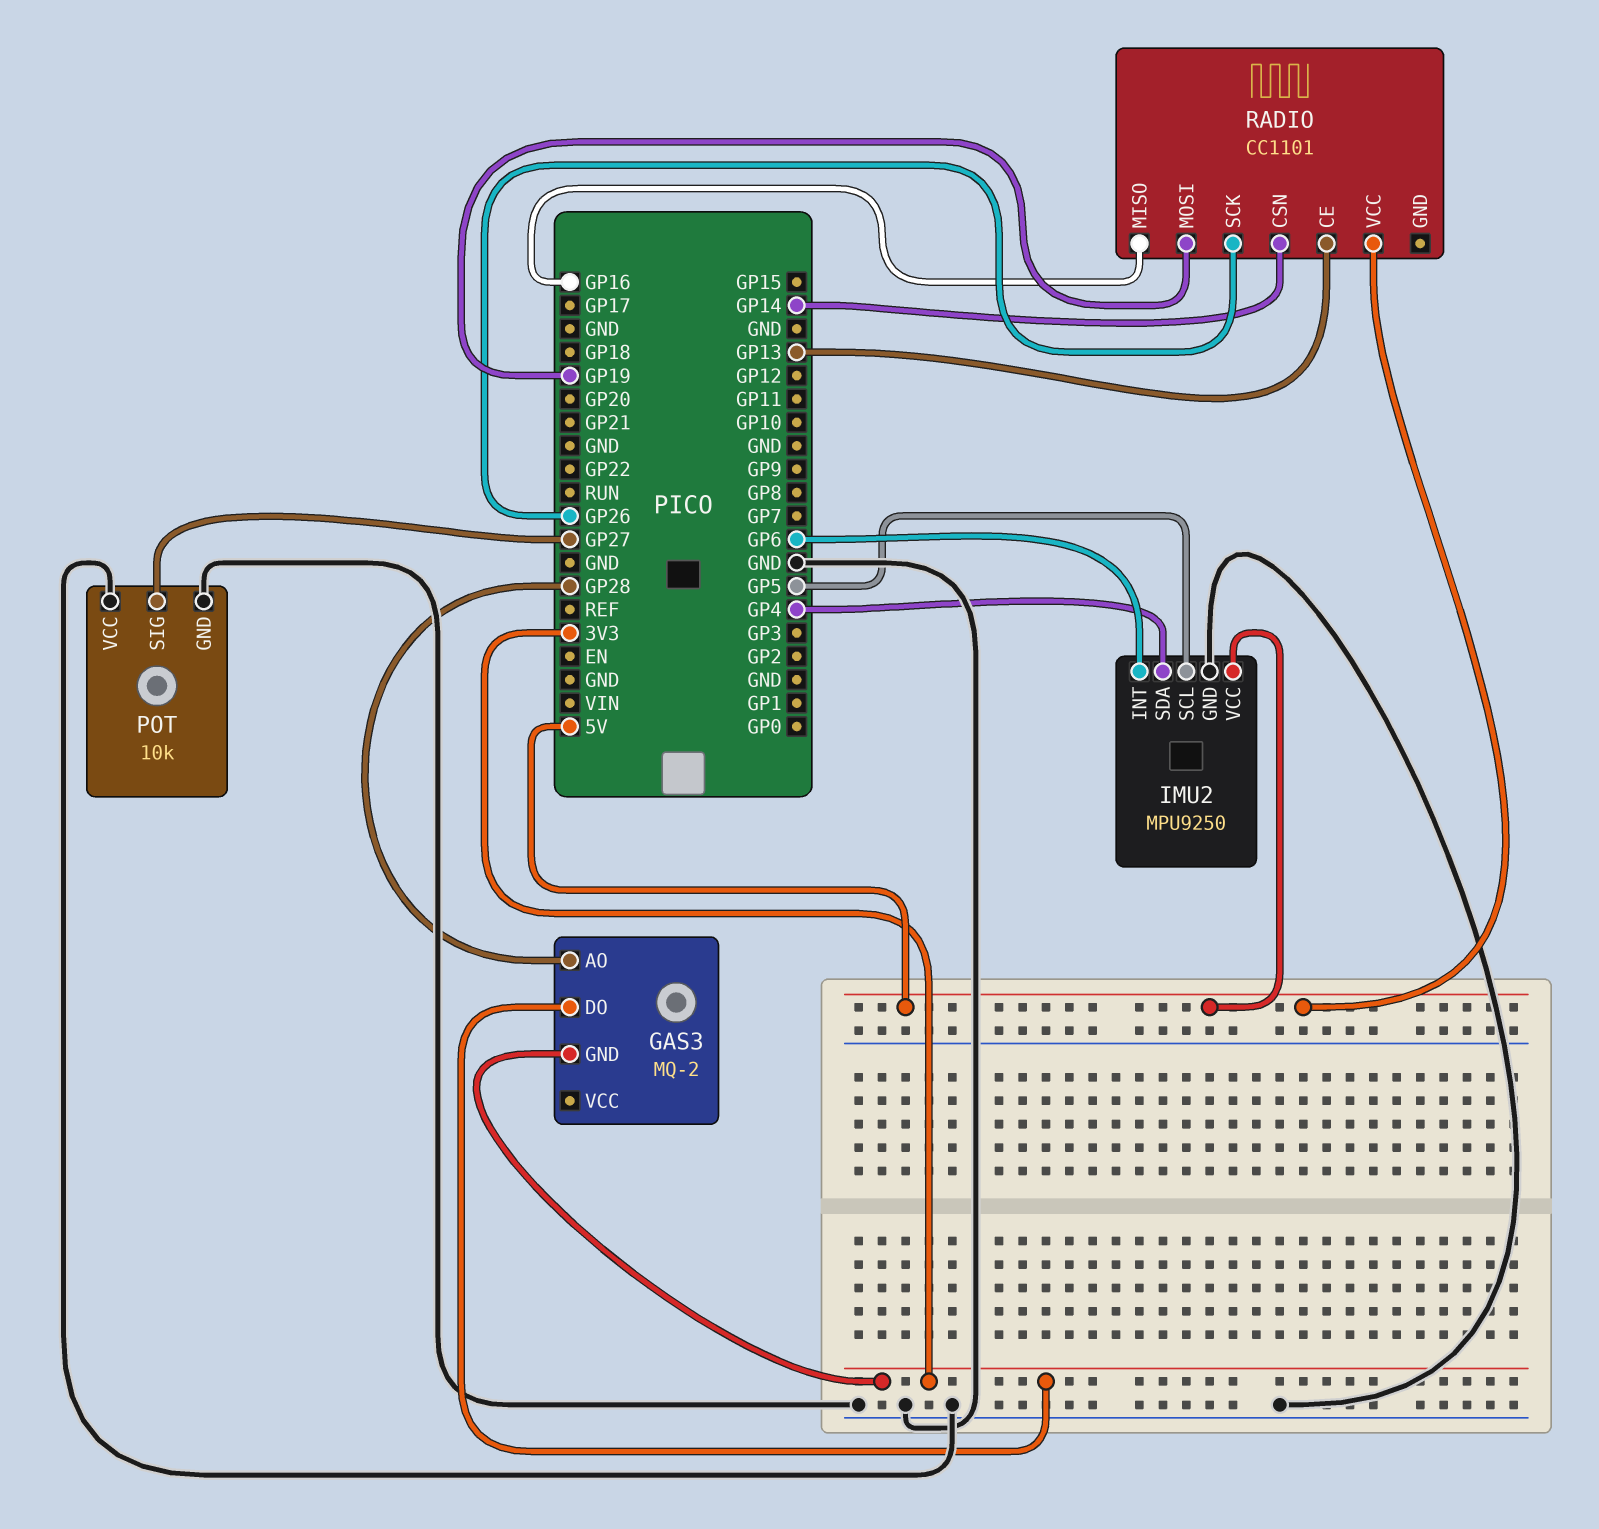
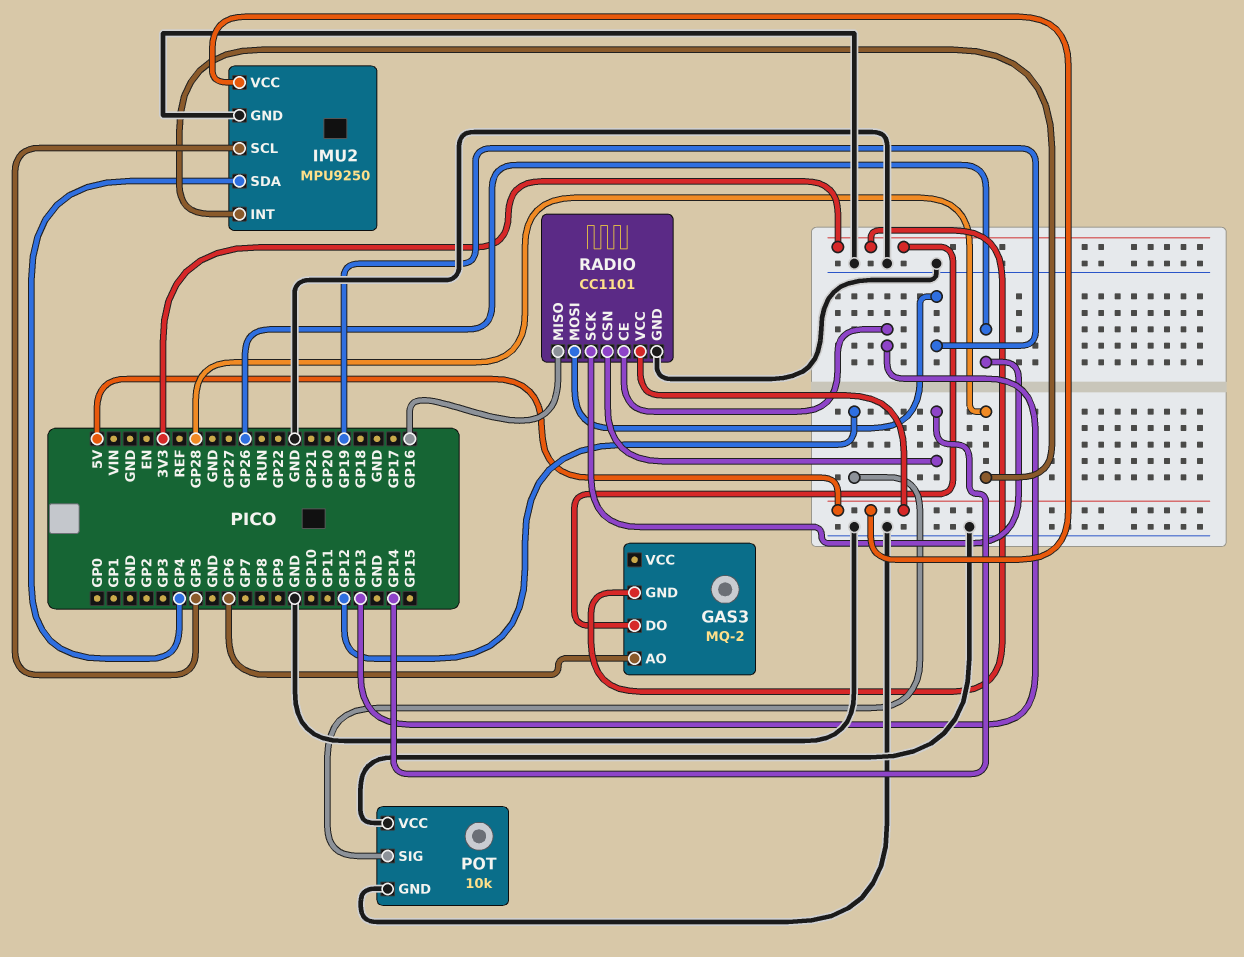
GAS3 pin AO: GP28 -> GP6
IMU2 pin INT: GP6 -> GP28
POT pin SIG: GP27 -> GP12
RADIO pin GND: none -> GND

